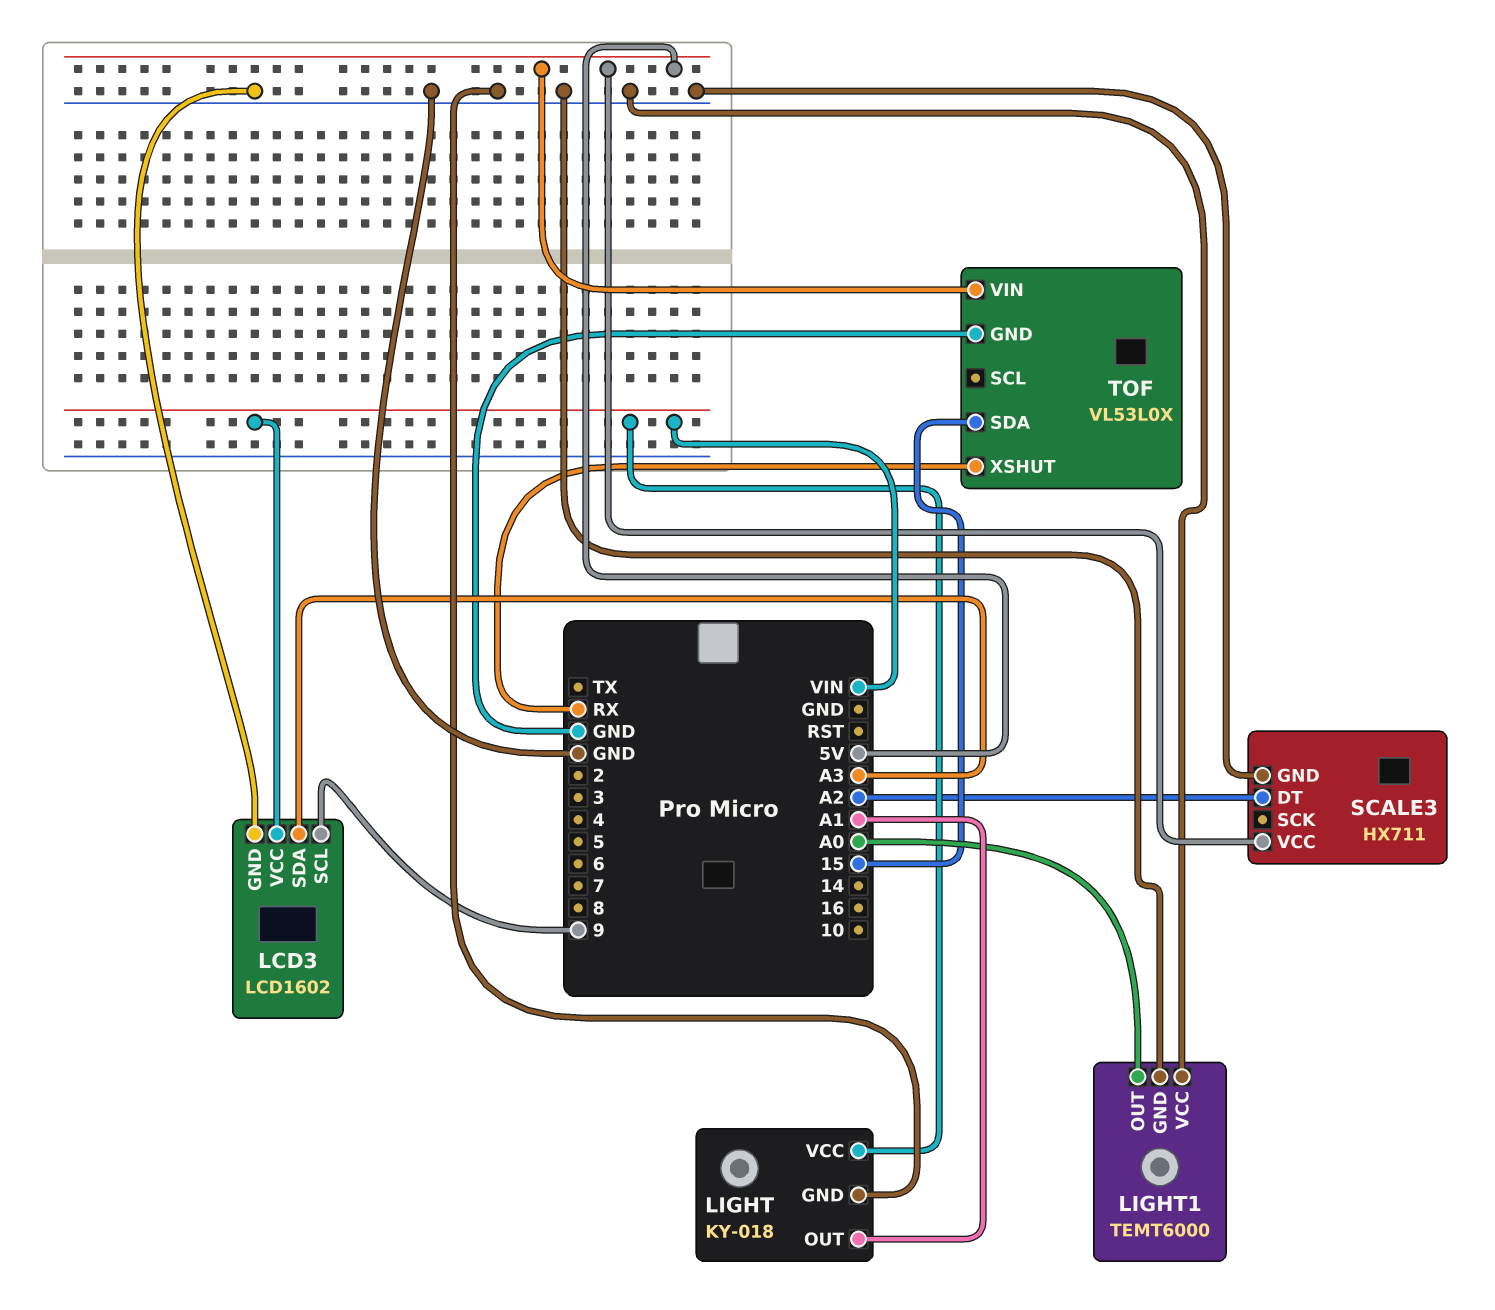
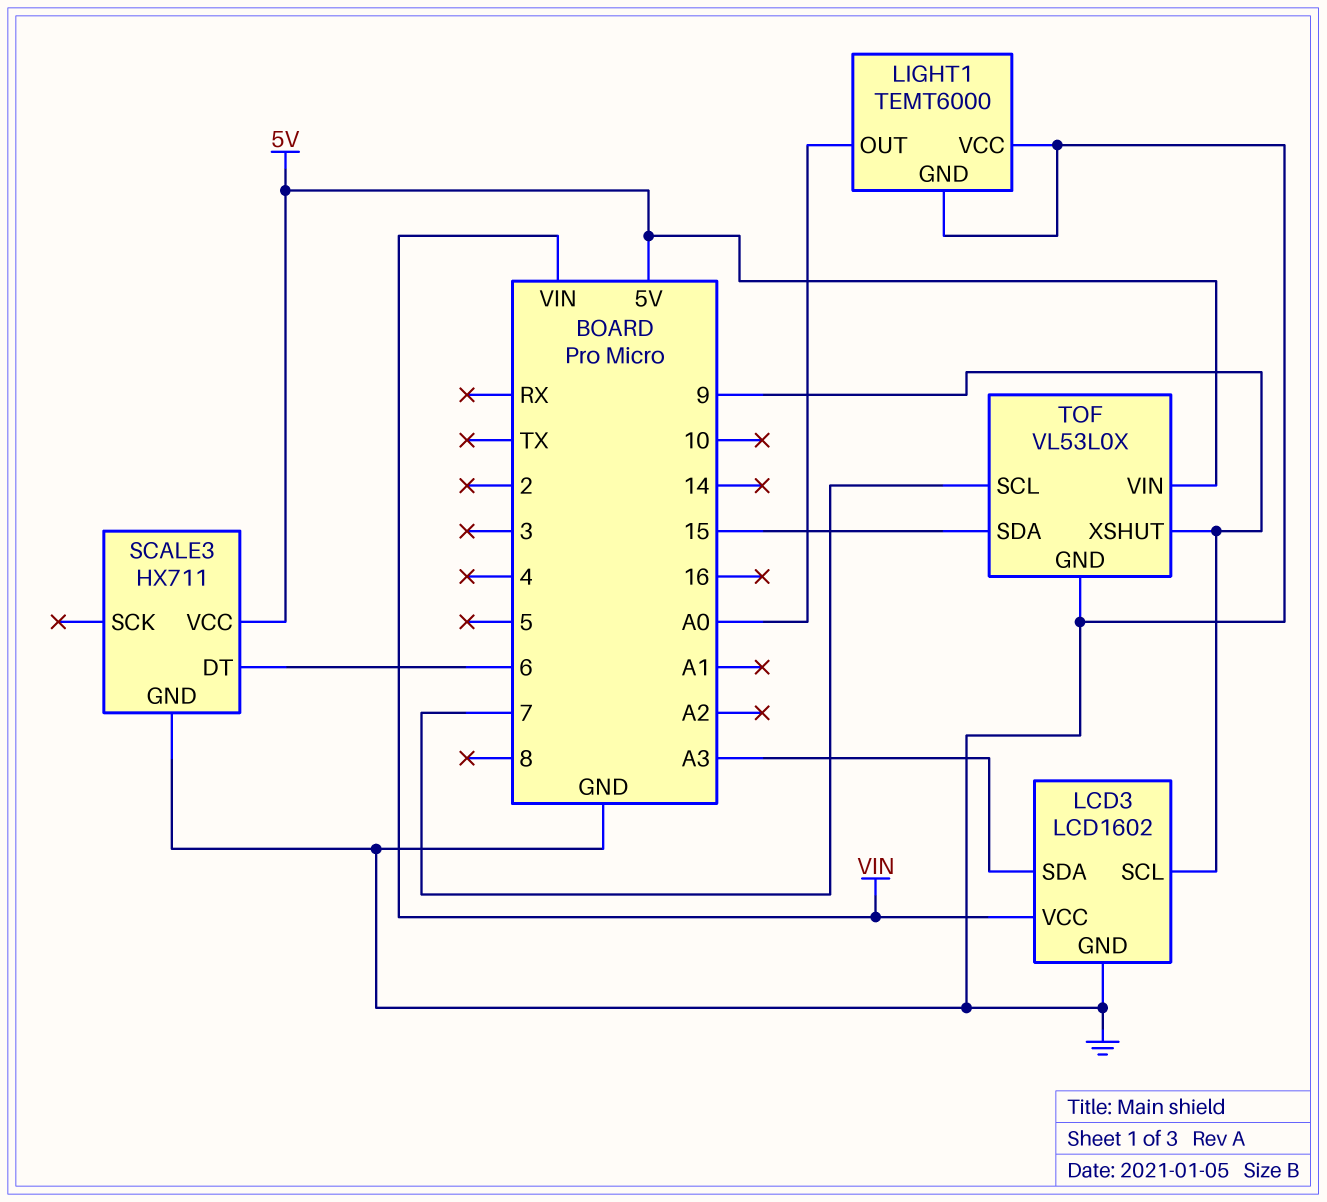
LIGHT: KY-018 -> none
LIGHT pin GND: GND -> none
LIGHT pin OUT: A1 -> none
LIGHT pin VCC: VIN -> none
SCALE3 pin DT: A2 -> 6
TOF pin SCL: none -> 7
TOF pin XSHUT: RX -> 9

